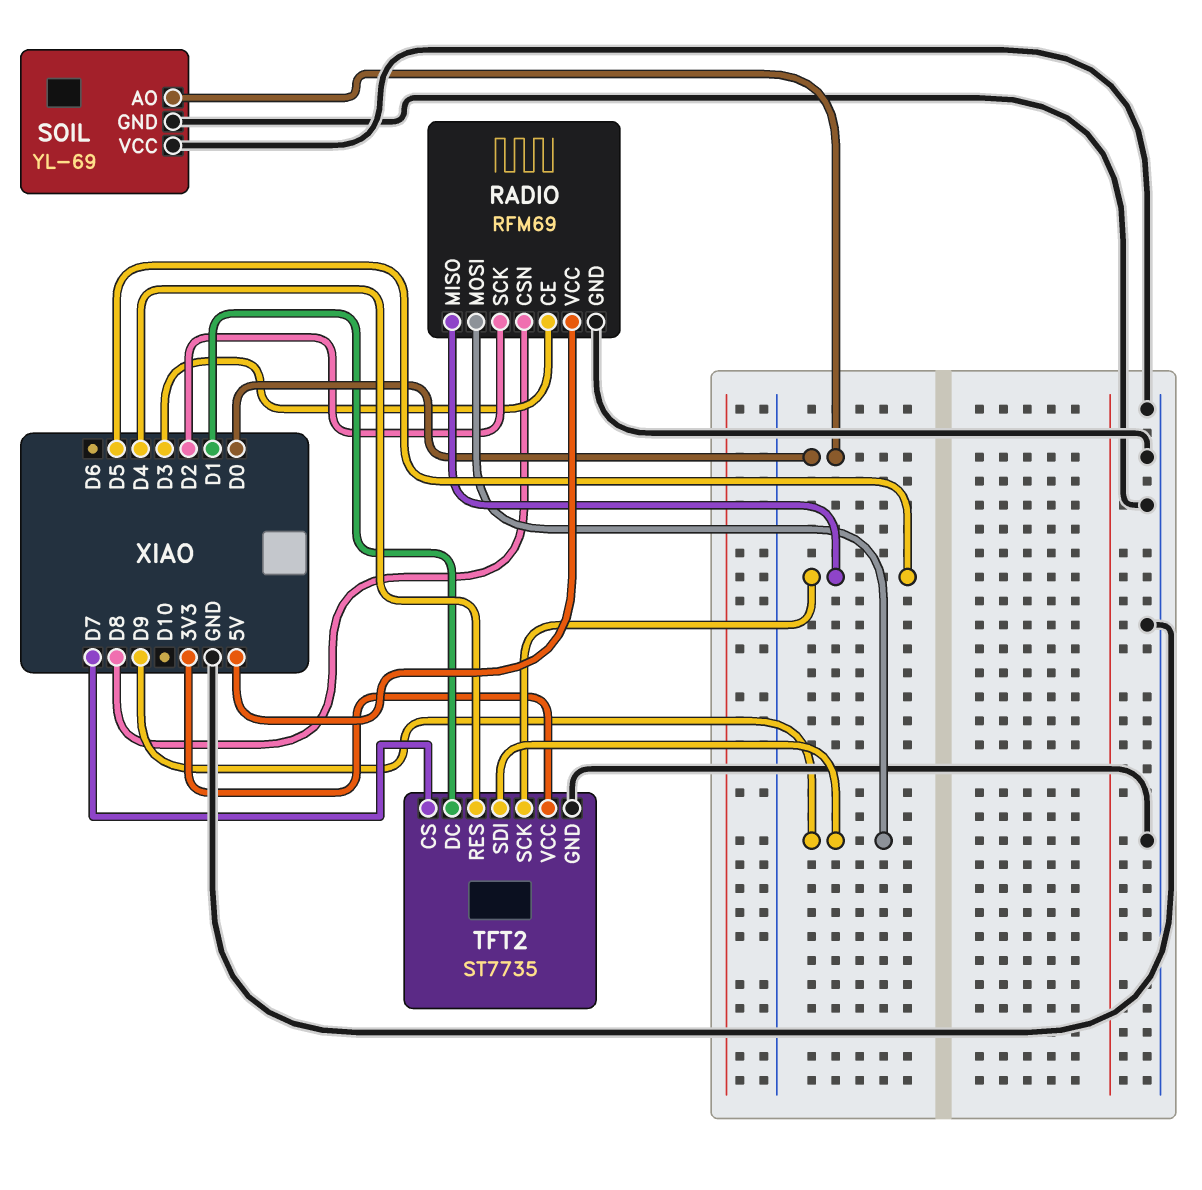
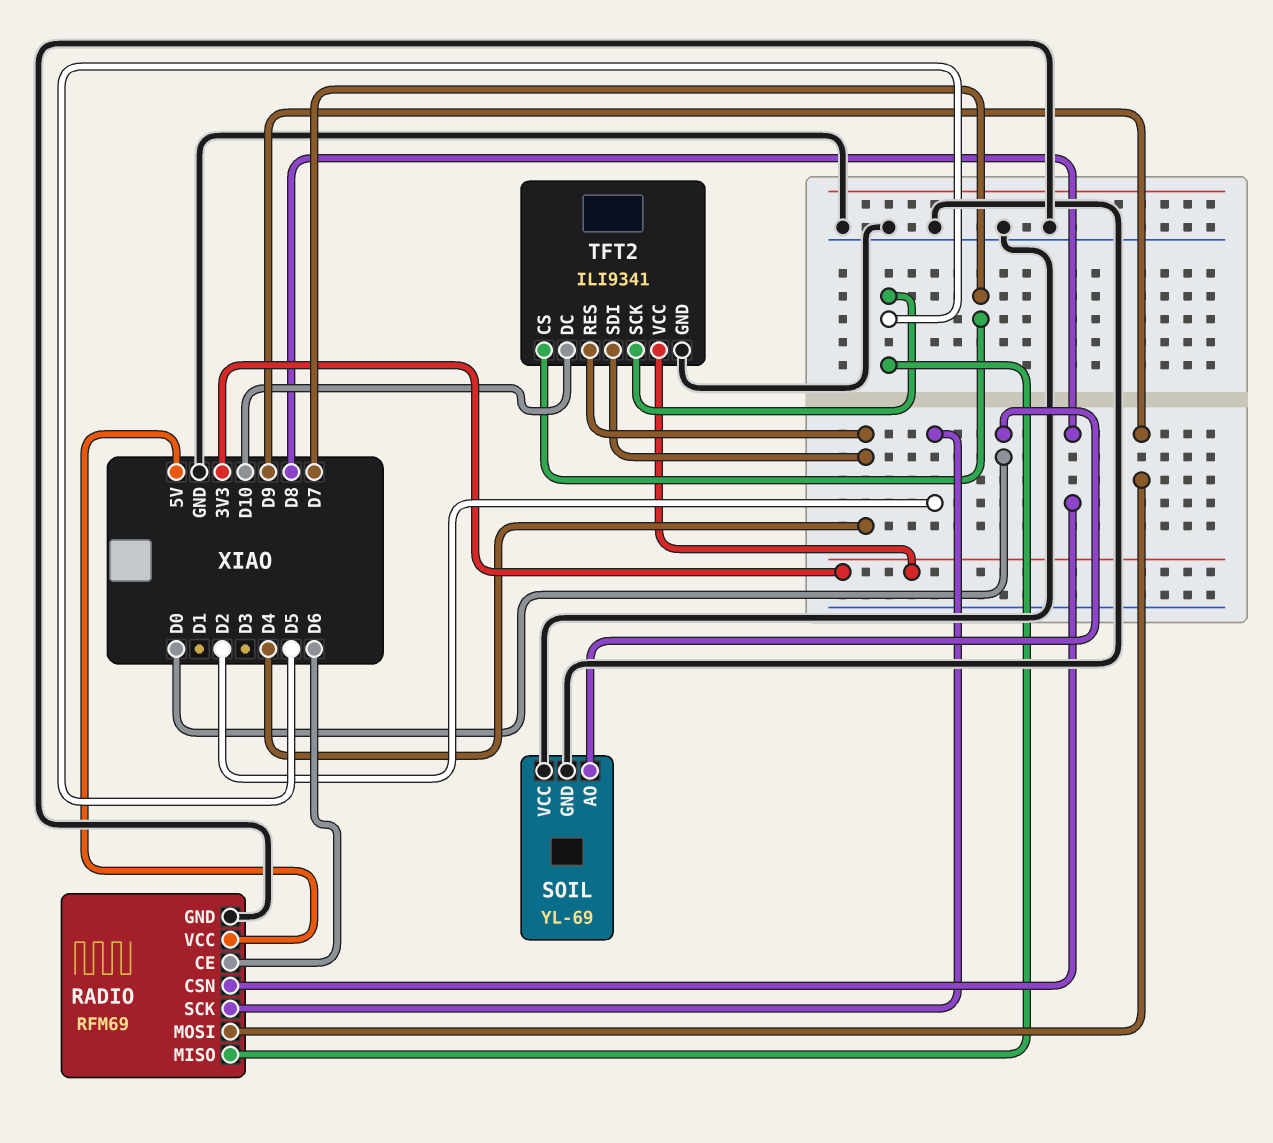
RADIO pin CE: D3 -> D6
TFT2: ST7735 -> ILI9341
TFT2 pin DC: D1 -> D10
TFT2 pin SDI: D9 -> D4

